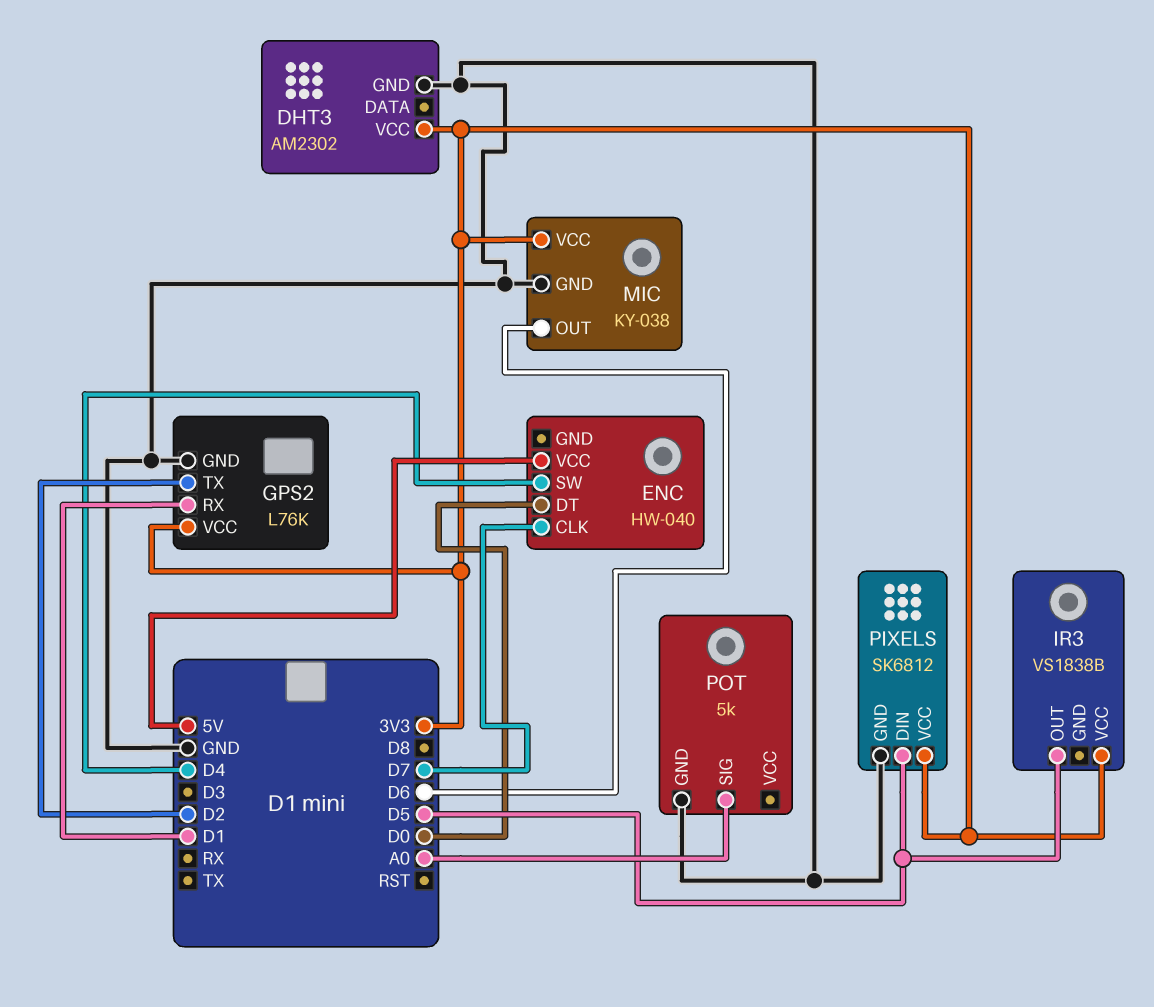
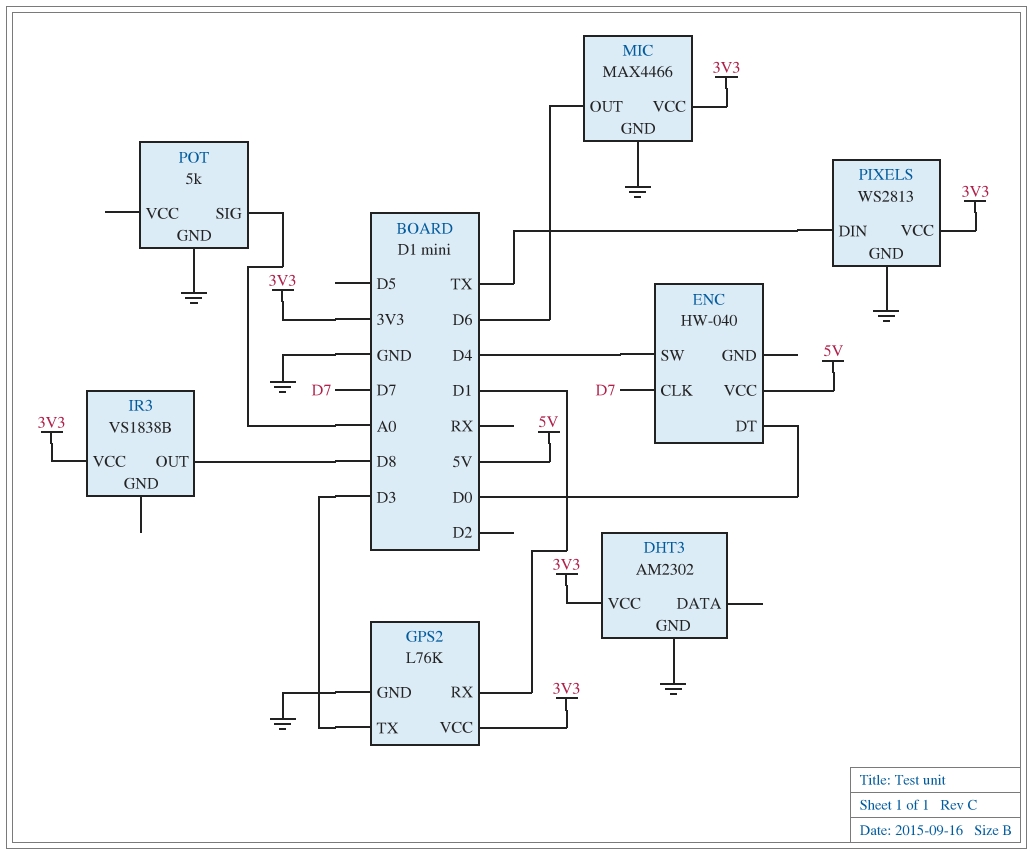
GPS2 pin TX: D2 -> D3
IR3 pin OUT: D5 -> D8
MIC: KY-038 -> MAX4466
PIXELS: SK6812 -> WS2813
PIXELS pin DIN: D5 -> TX

